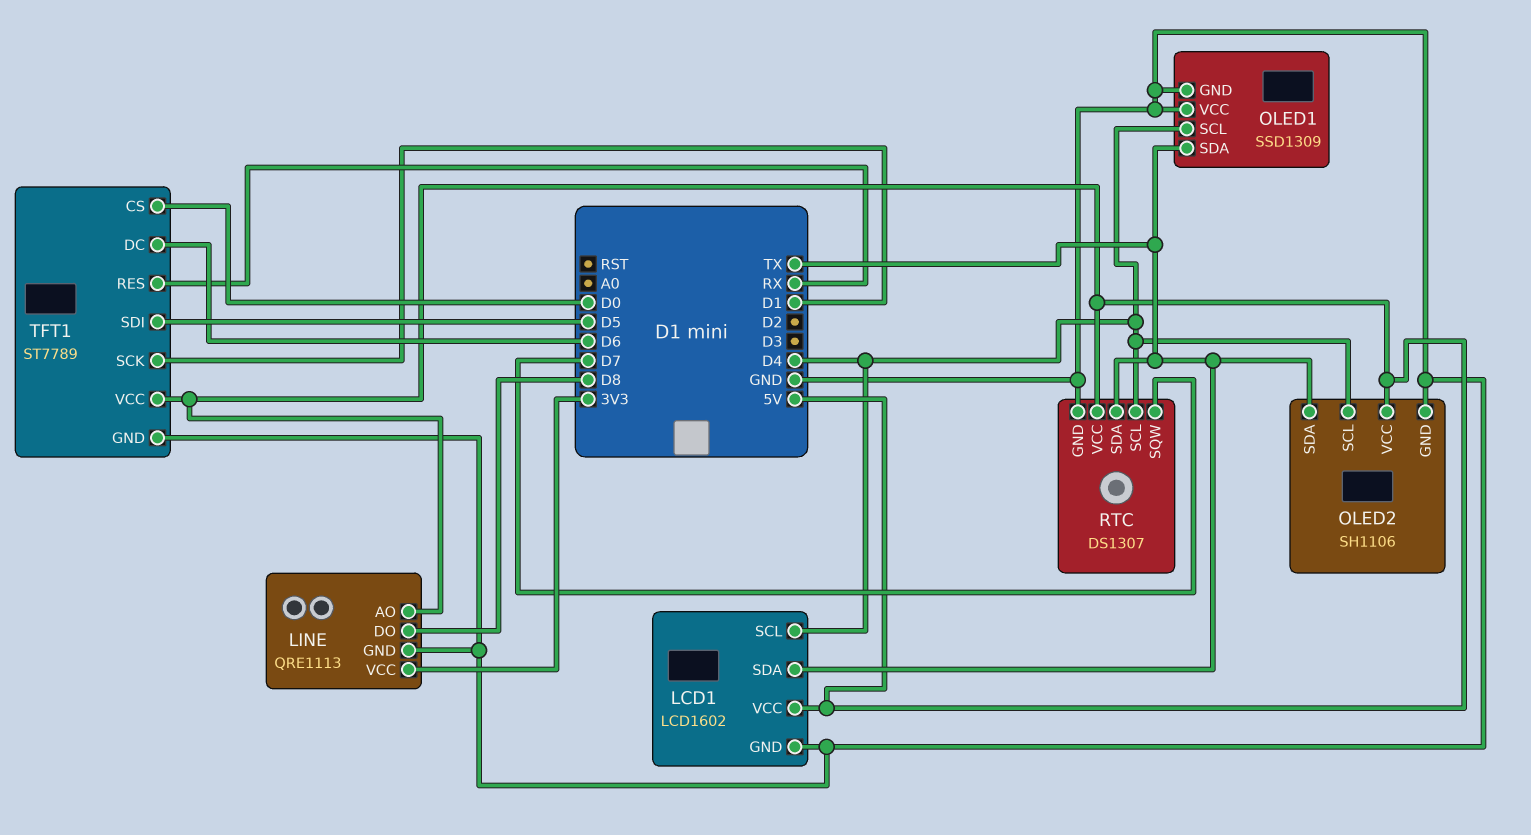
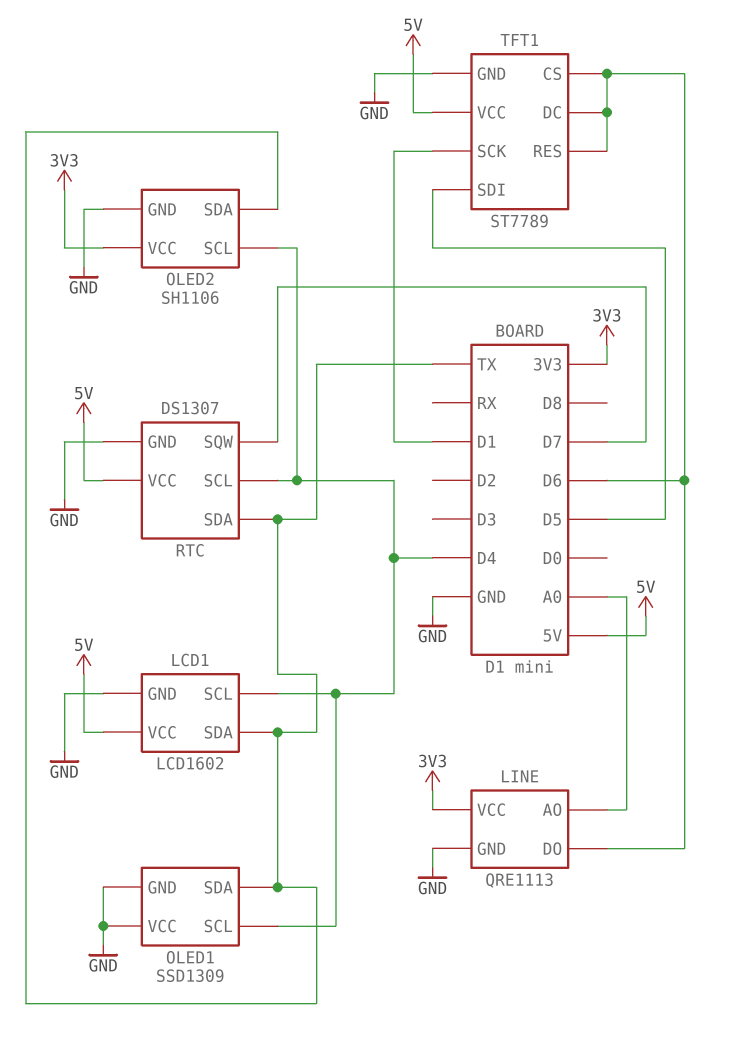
LINE pin AO: 5V -> A0
LINE pin DO: D8 -> D6
OLED2 pin VCC: 5V -> 3V3
TFT1 pin CS: D0 -> D6
TFT1 pin RES: RX -> D6

